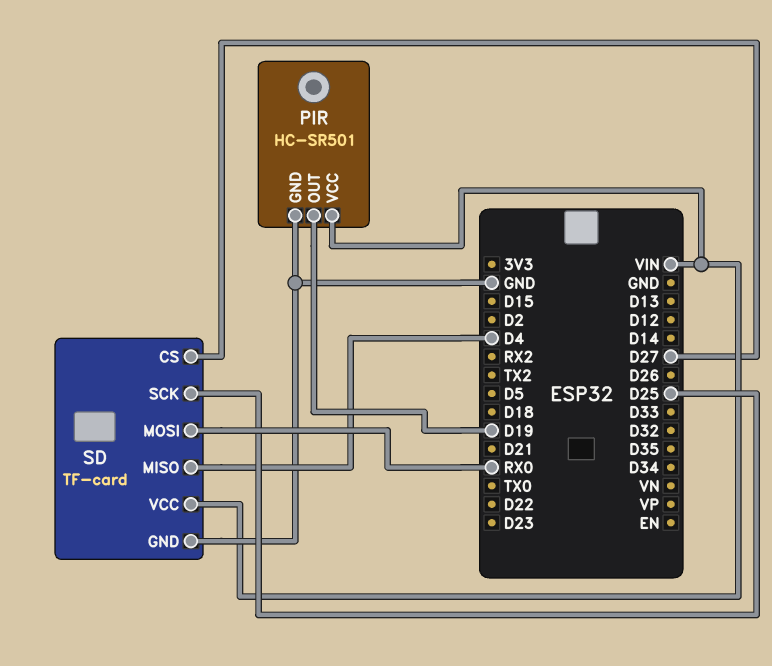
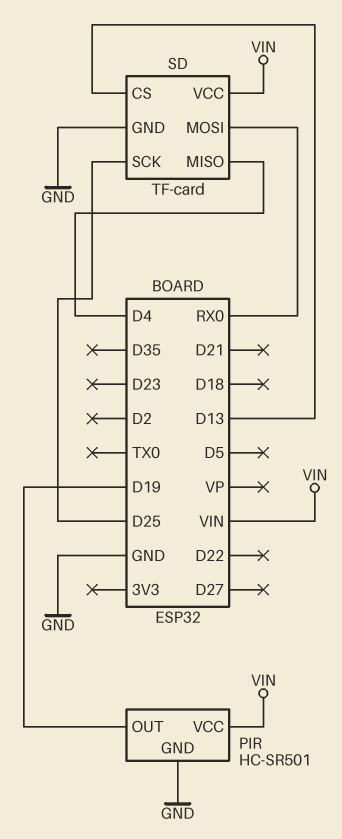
SD pin CS: D27 -> D13

